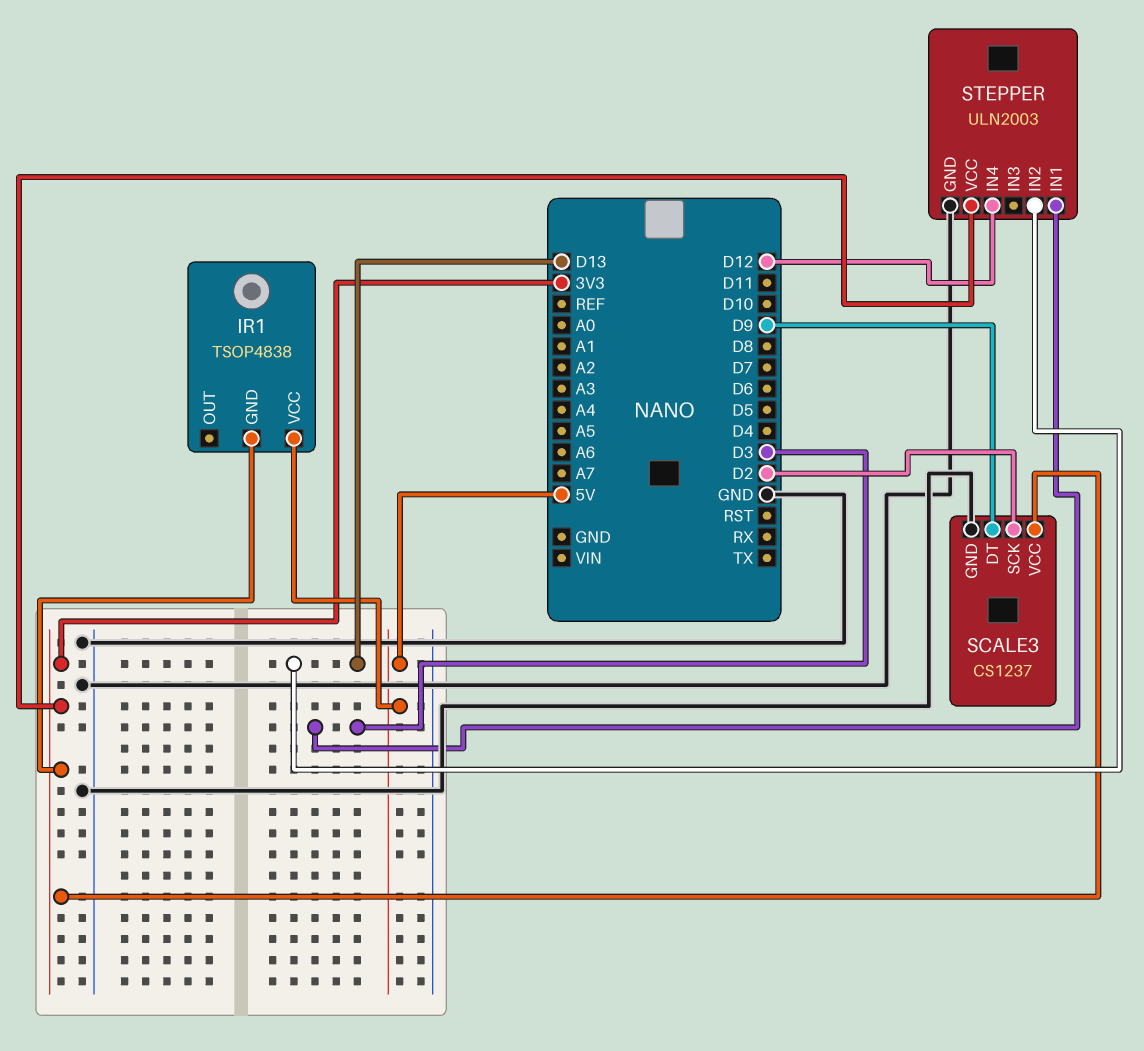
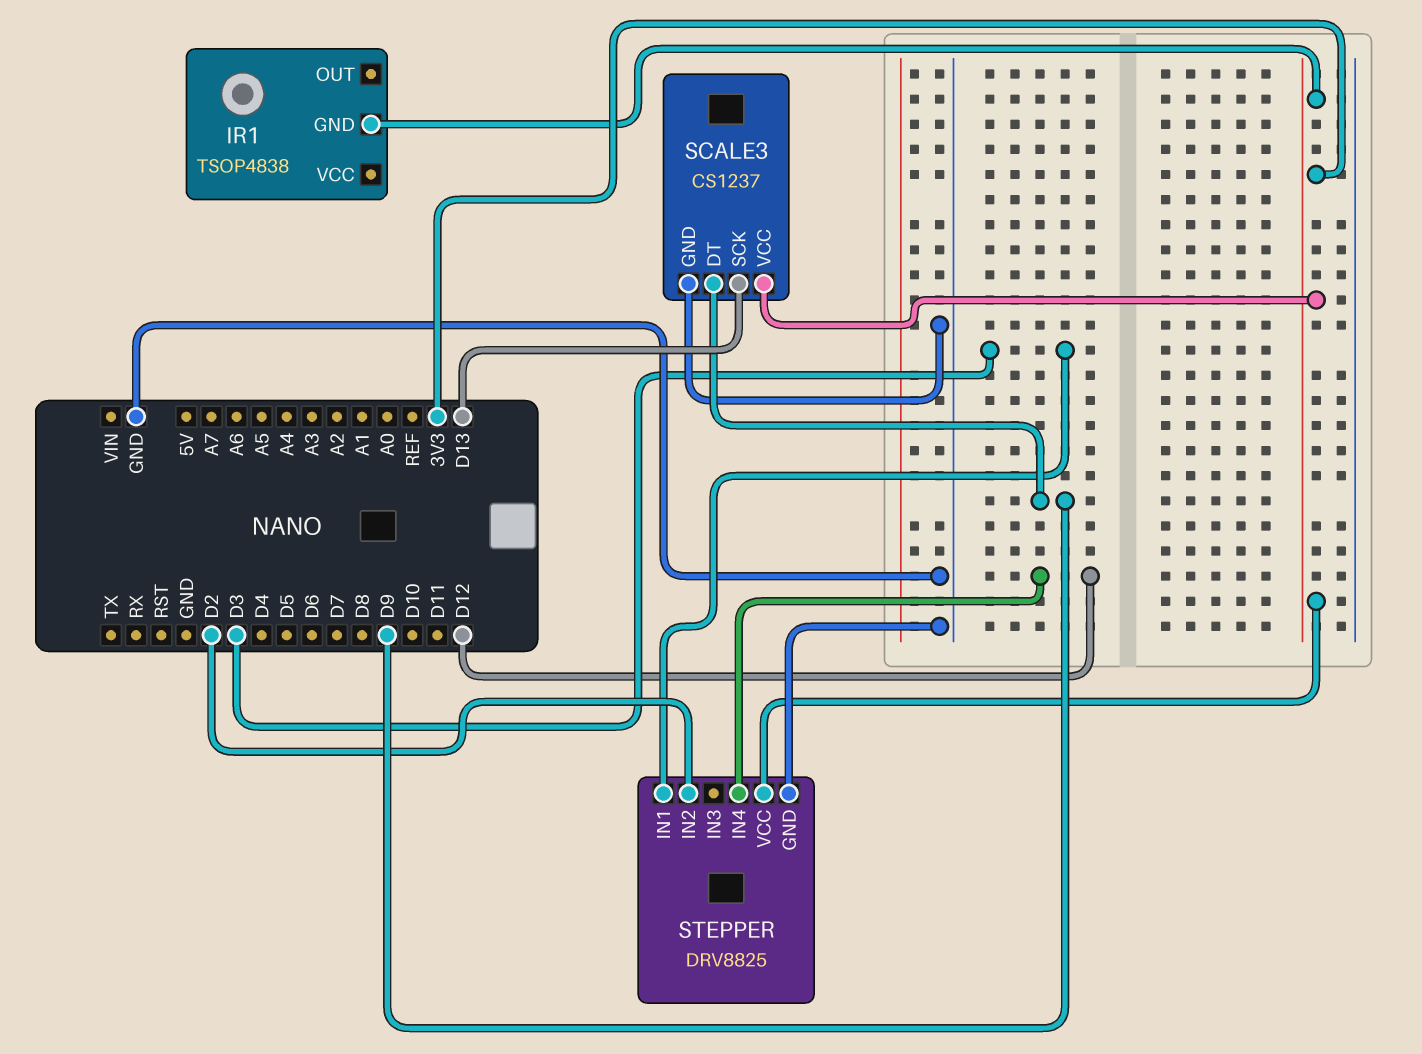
IR1 pin VCC: 5V -> none
SCALE3 pin SCK: D2 -> D13
STEPPER: ULN2003 -> DRV8825
STEPPER pin IN2: D13 -> D2

